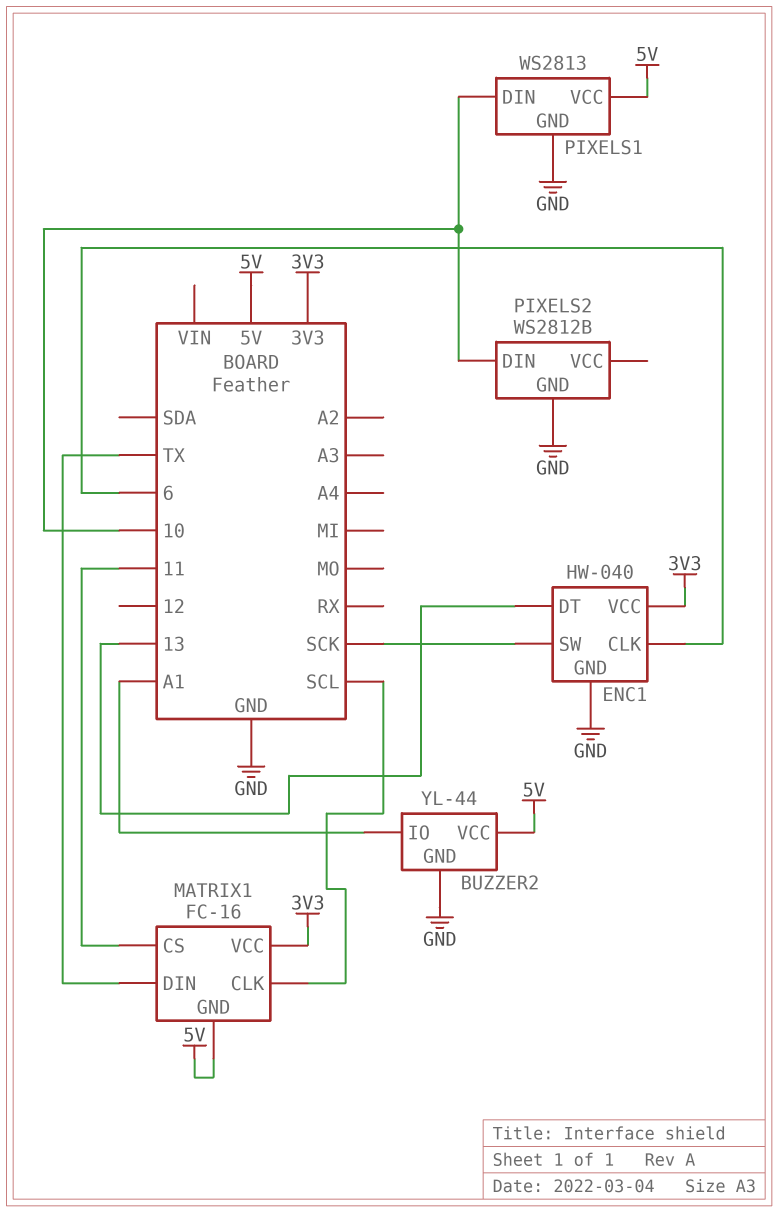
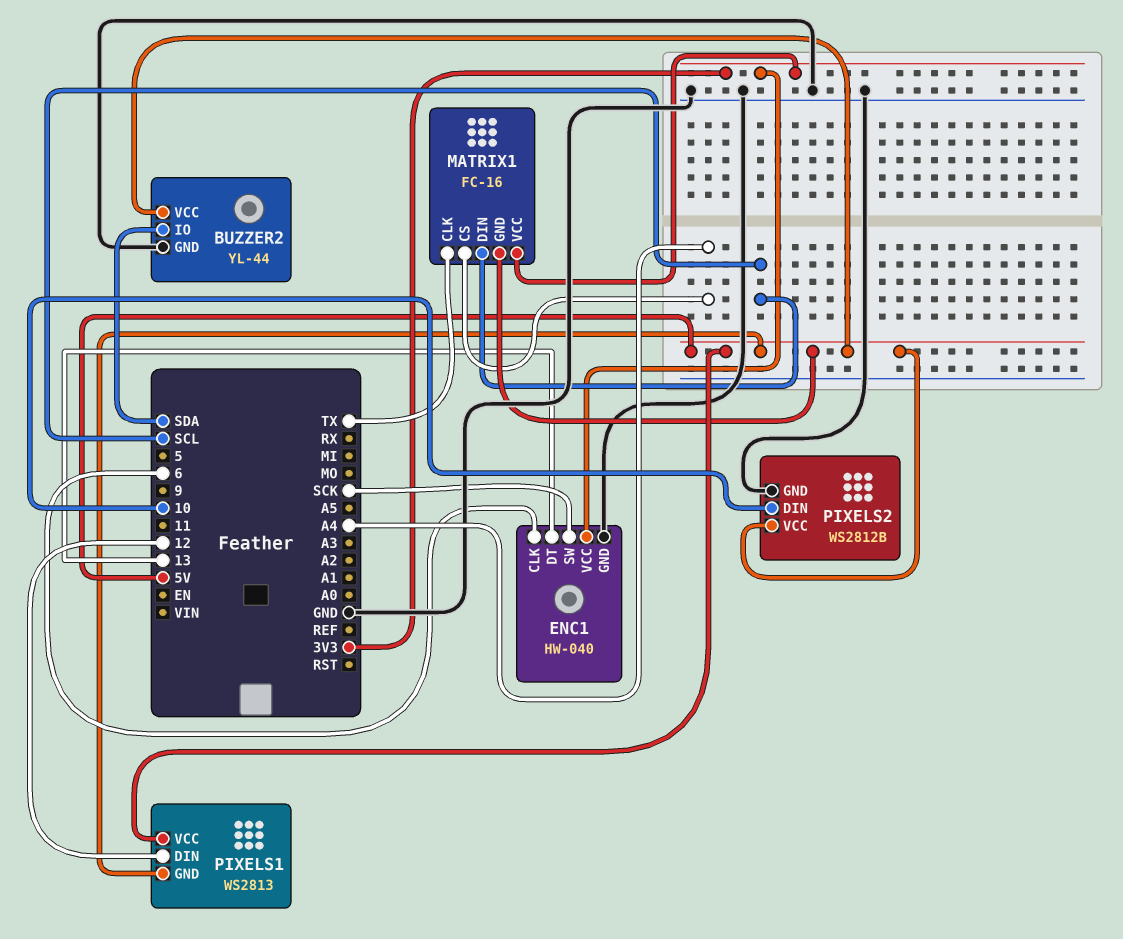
BUZZER2 pin IO: A1 -> SDA
MATRIX1 pin CLK: SCL -> TX
MATRIX1 pin CS: 11 -> A4
MATRIX1 pin DIN: TX -> SCL
PIXELS1 pin DIN: 10 -> 12
PIXELS1 pin GND: GND -> 5V
PIXELS2 pin VCC: none -> 5V

